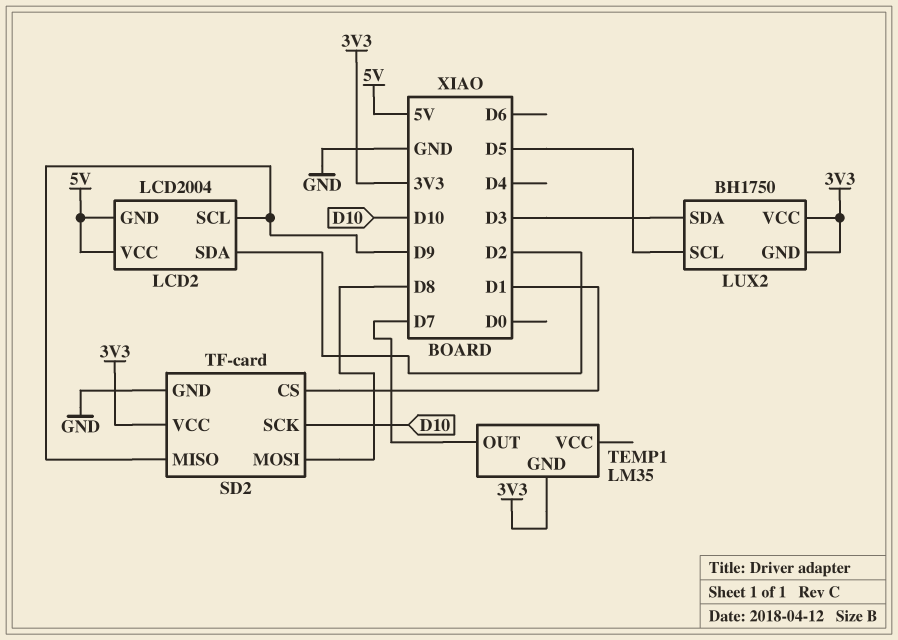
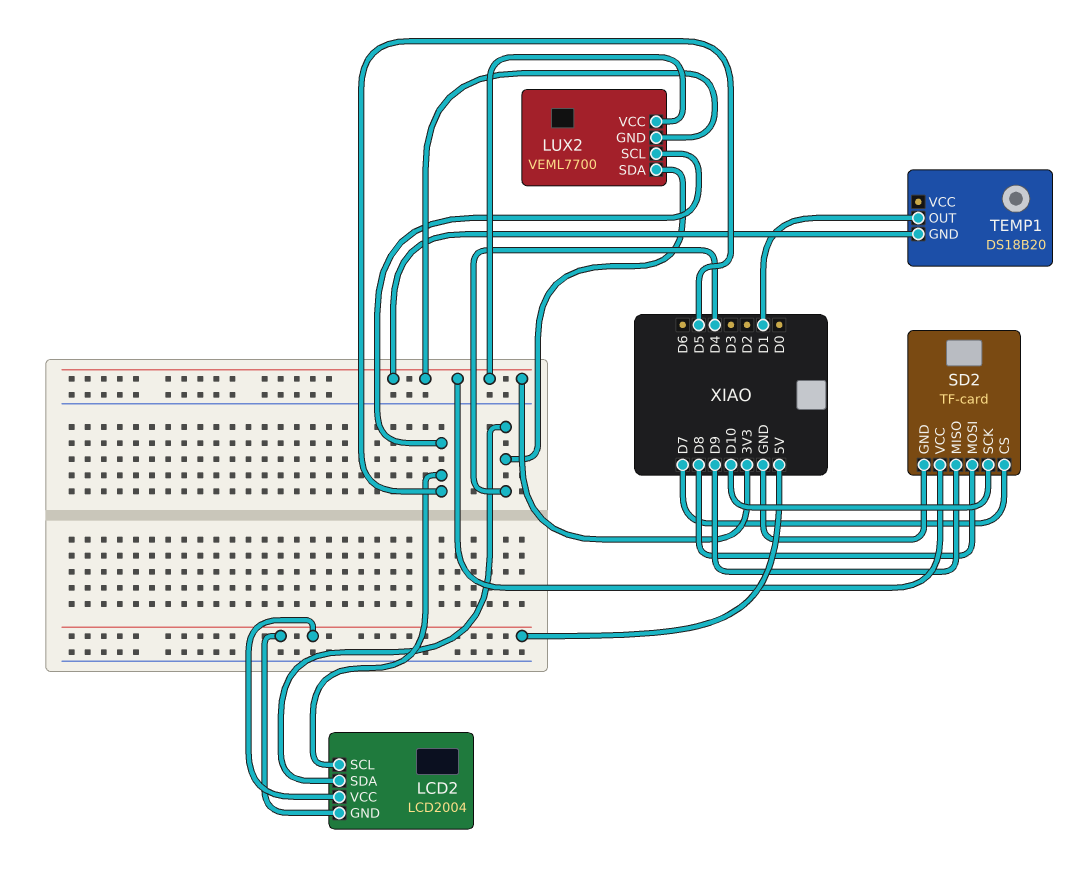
LCD2 pin SCL: D9 -> D5
LCD2 pin SDA: D2 -> D4
LUX2: BH1750 -> VEML7700
LUX2 pin SDA: D3 -> D4
SD2 pin CS: D1 -> D7
TEMP1: LM35 -> DS18B20
TEMP1 pin OUT: D7 -> D1

